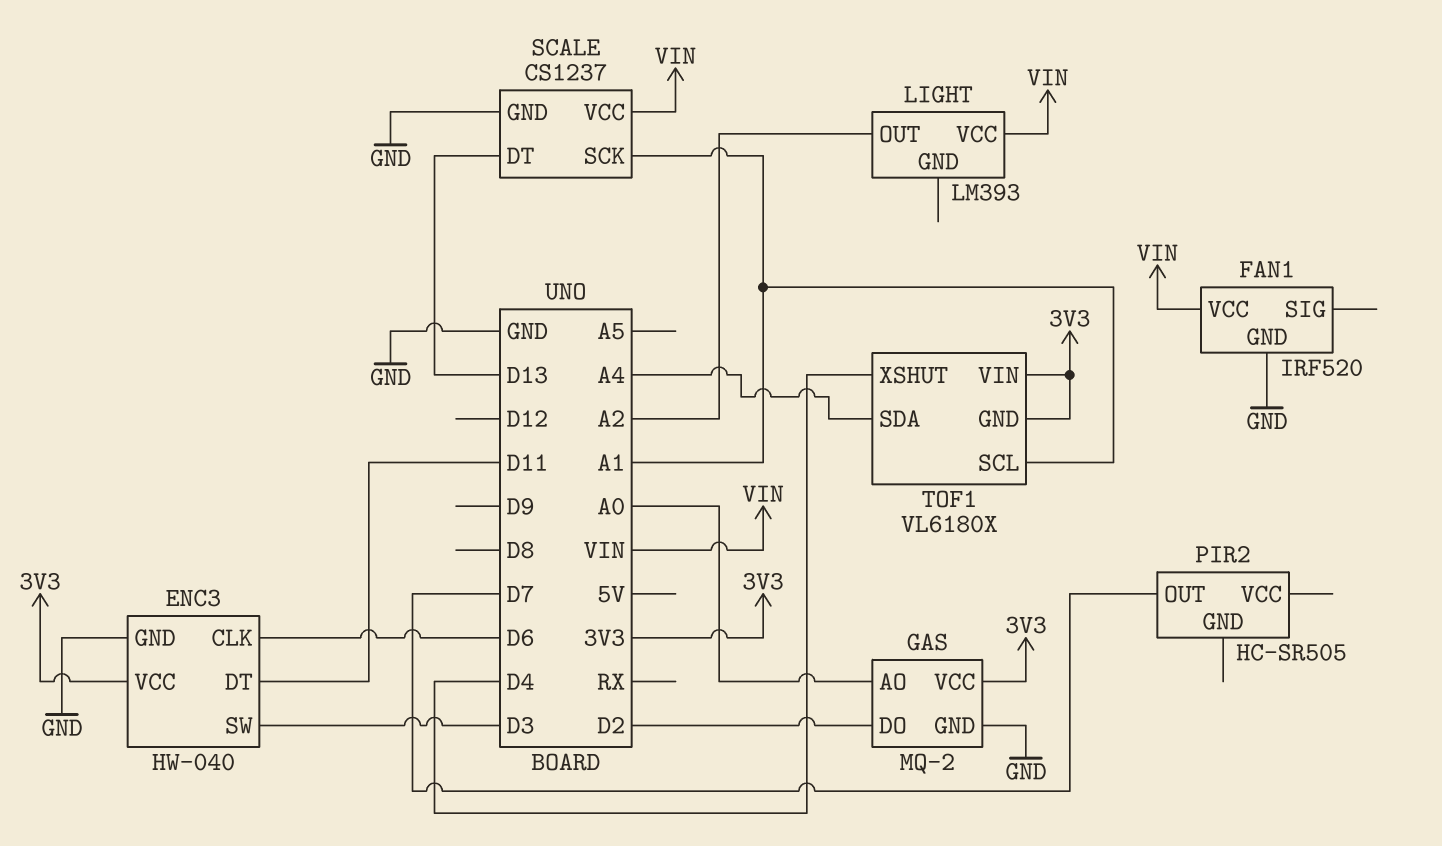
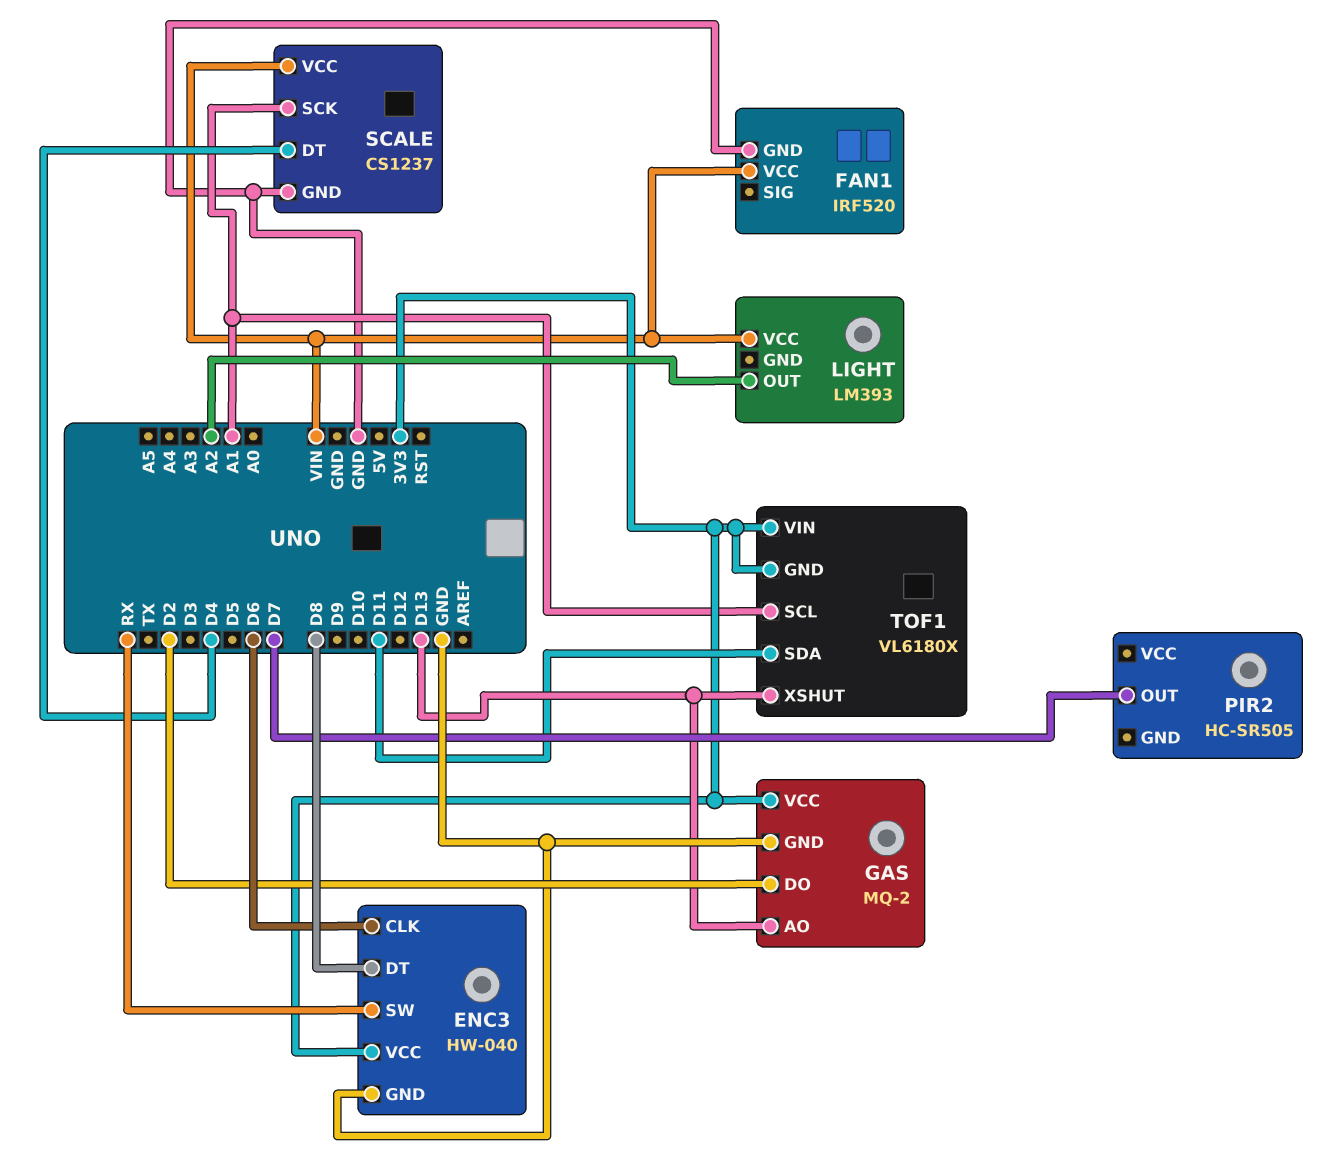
ENC3 pin DT: D11 -> D8
ENC3 pin SW: D3 -> RX
GAS pin AO: A0 -> D13
SCALE pin DT: D13 -> D4
TOF1 pin SDA: A4 -> D11
TOF1 pin XSHUT: D4 -> D13

